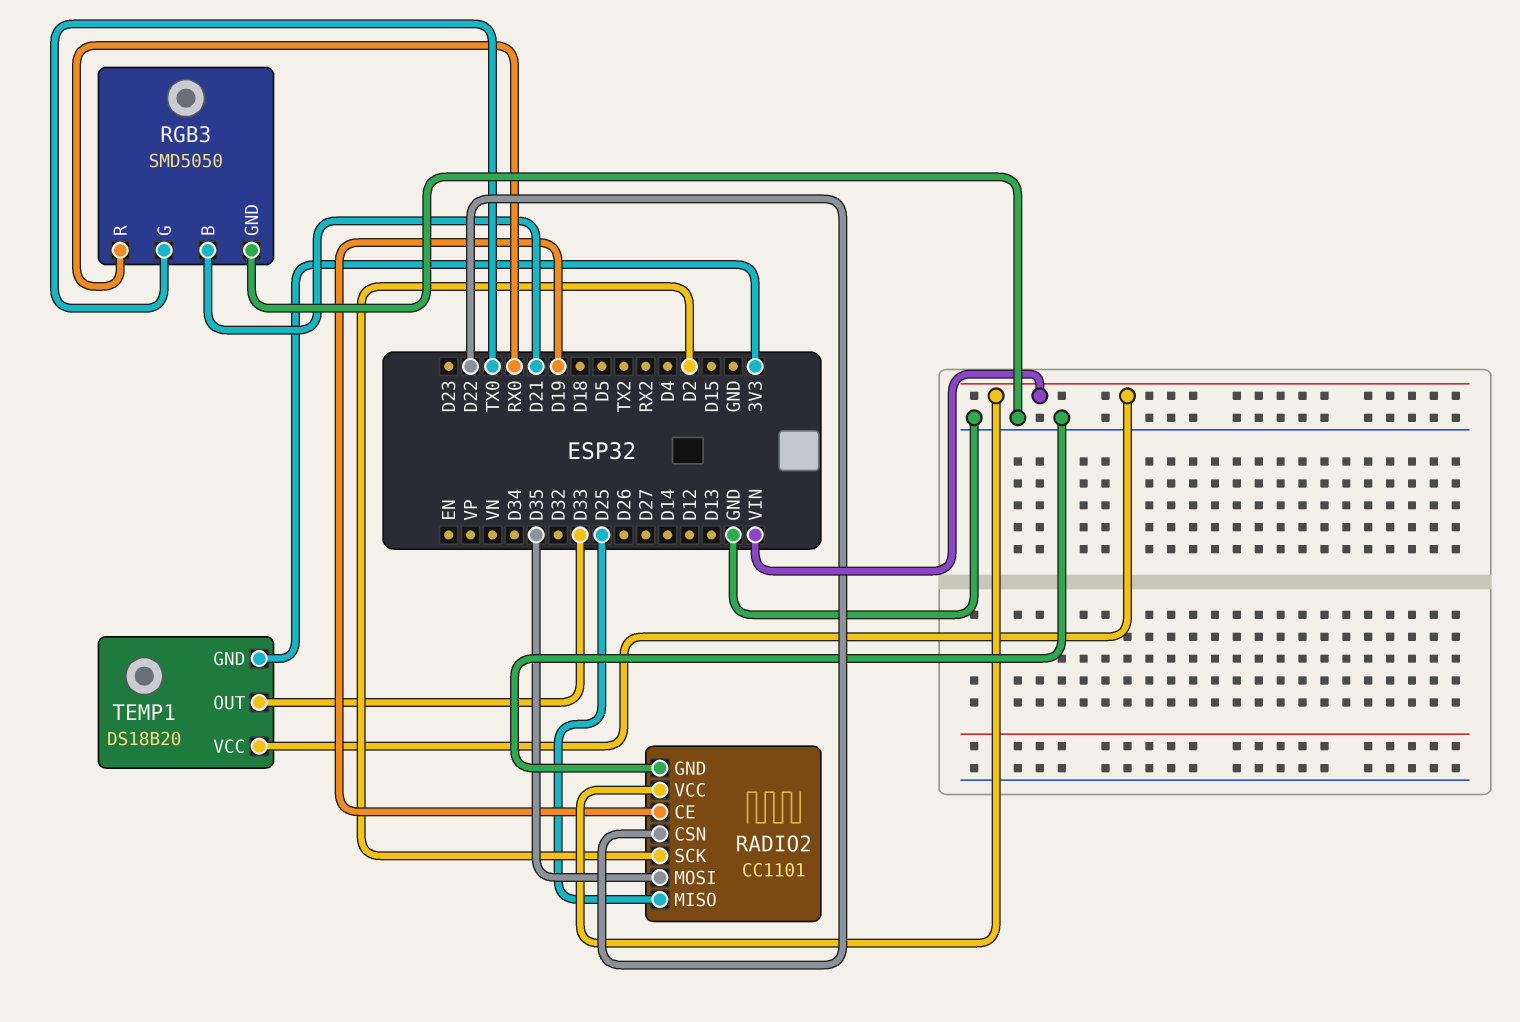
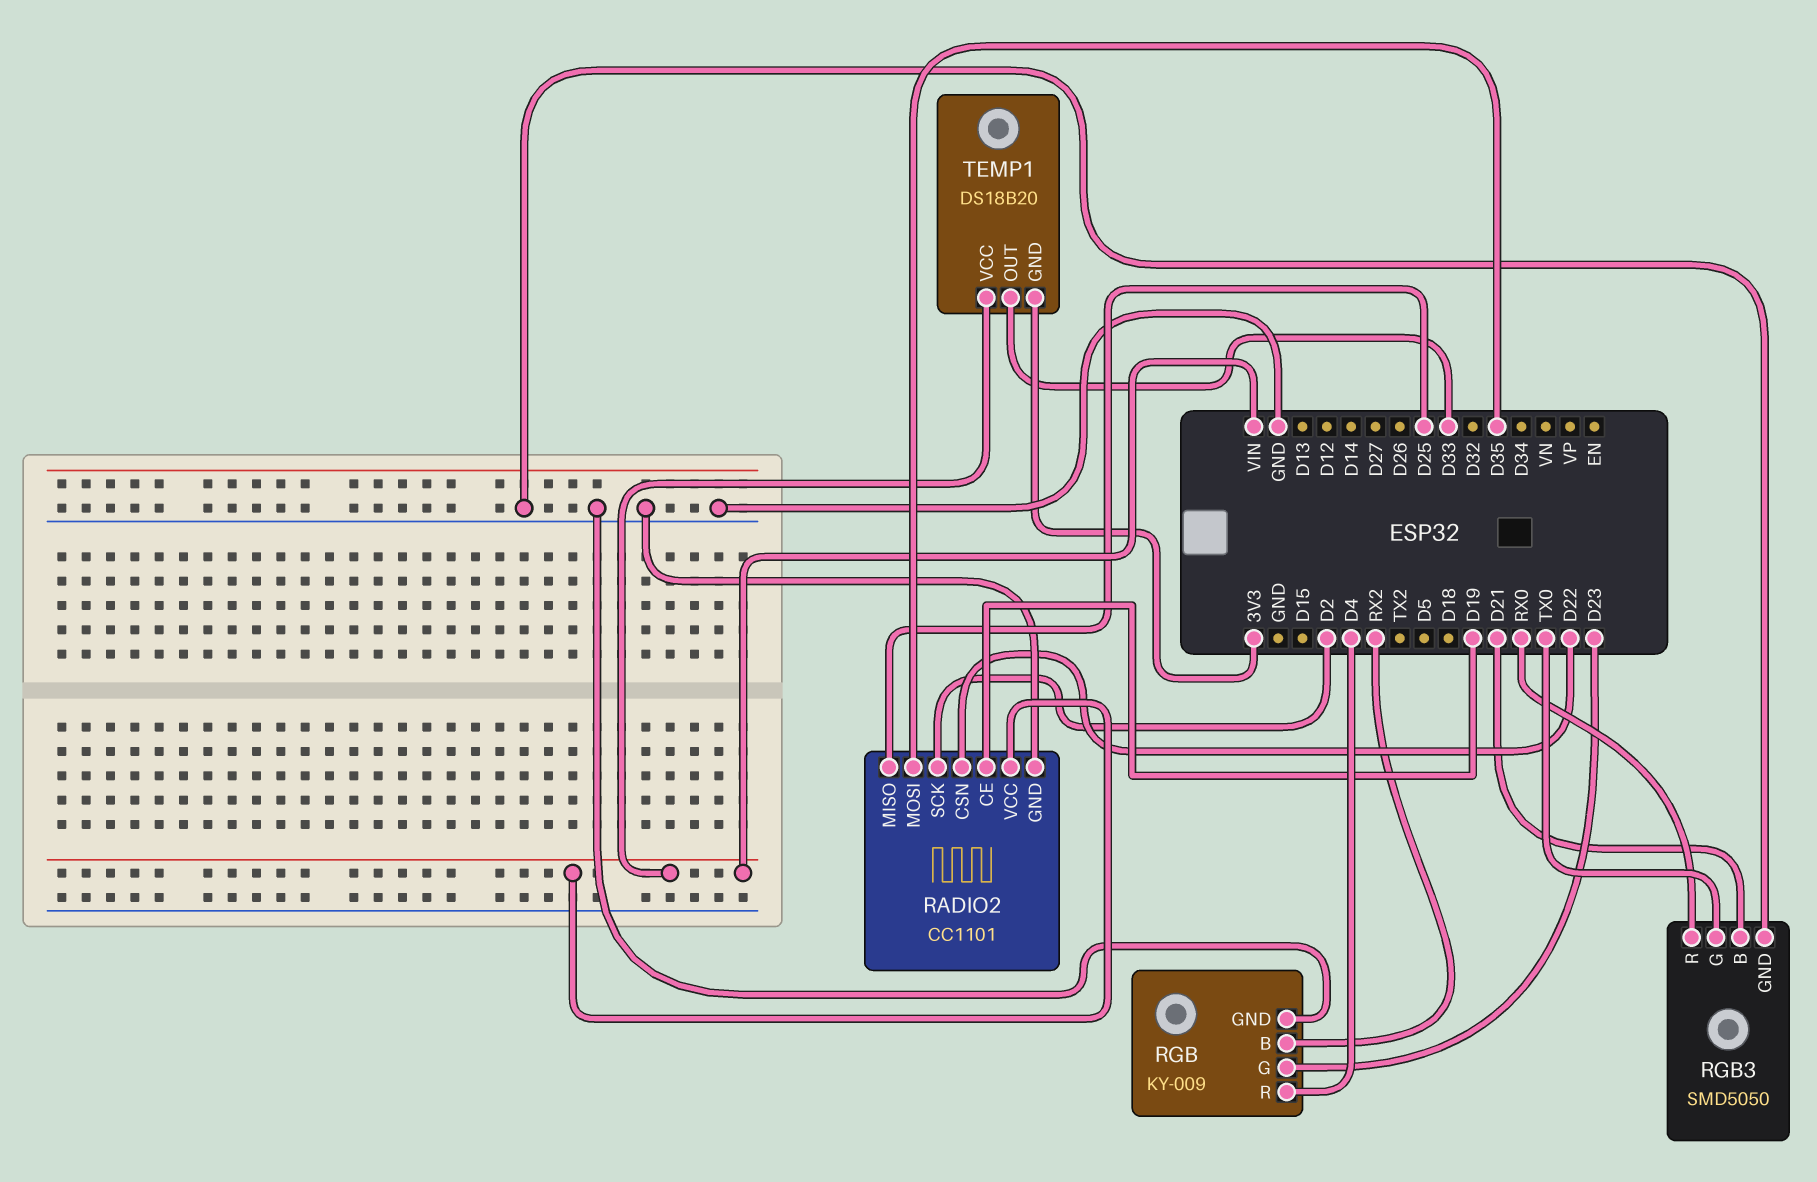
RGB: none -> KY-009
RGB pin B: none -> RX2
RGB pin G: none -> D23
RGB pin GND: none -> GND
RGB pin R: none -> D4

